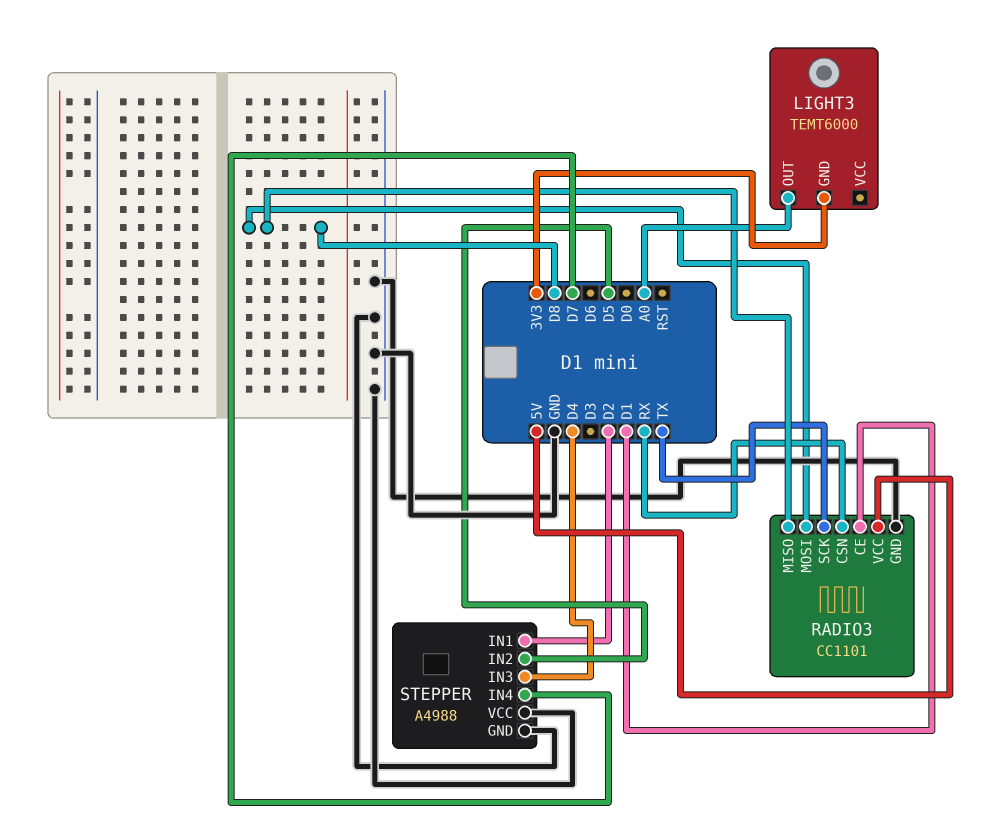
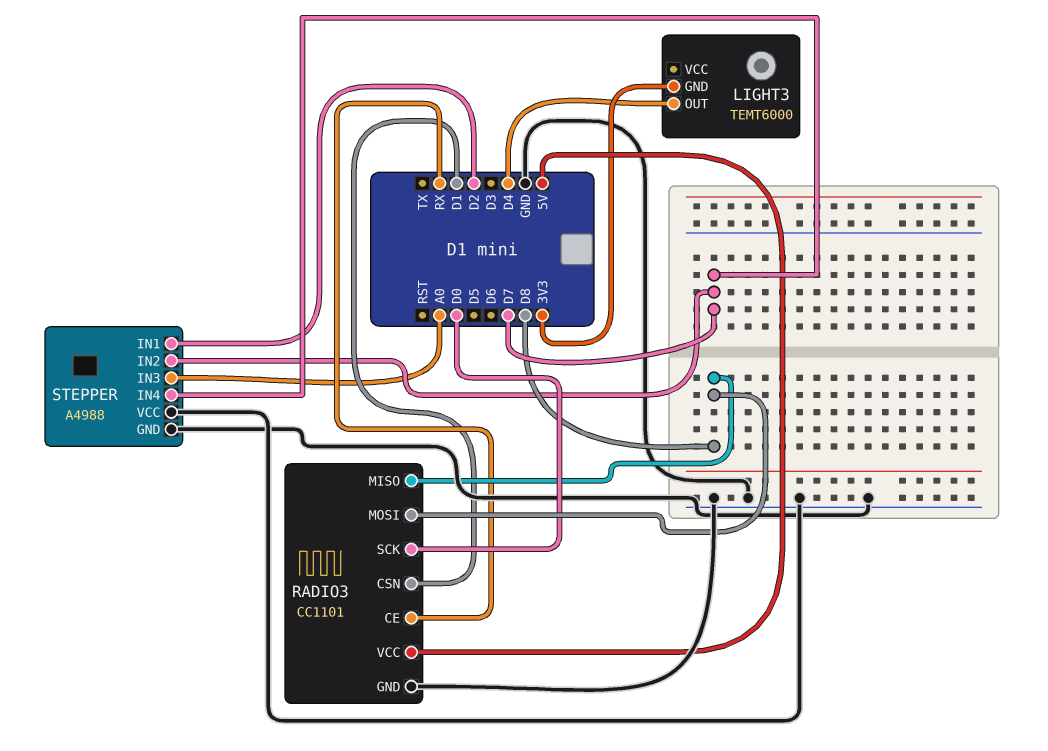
LIGHT3 pin OUT: A0 -> D4
RADIO3 pin CE: D1 -> RX
RADIO3 pin CSN: RX -> D1
RADIO3 pin SCK: TX -> D0
STEPPER pin IN2: D5 -> D7
STEPPER pin IN3: D4 -> A0

